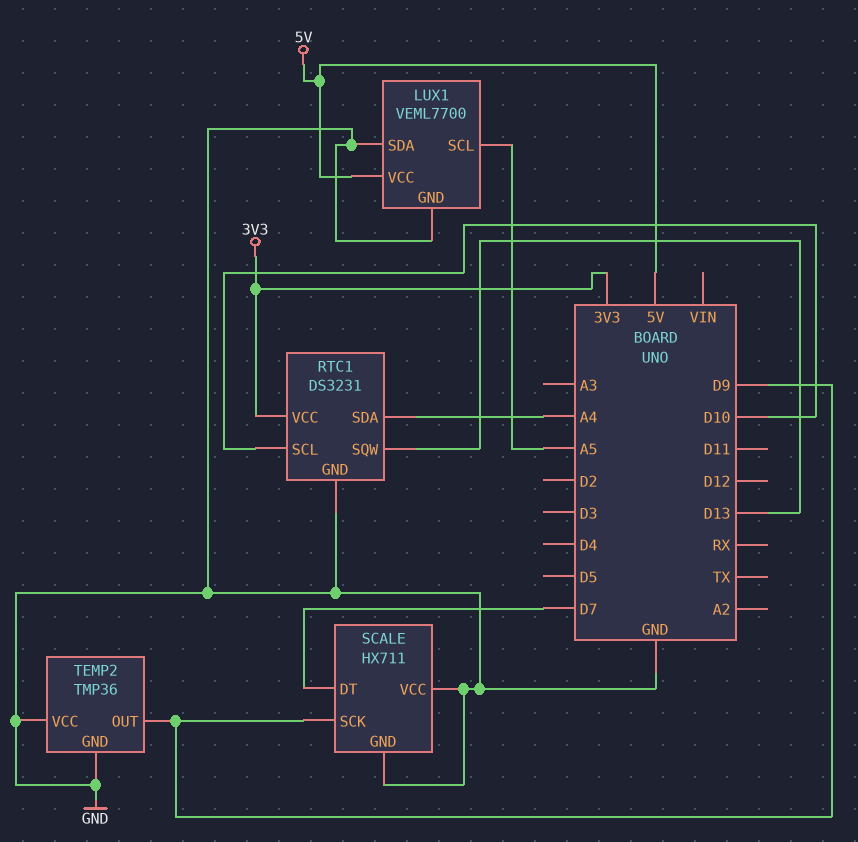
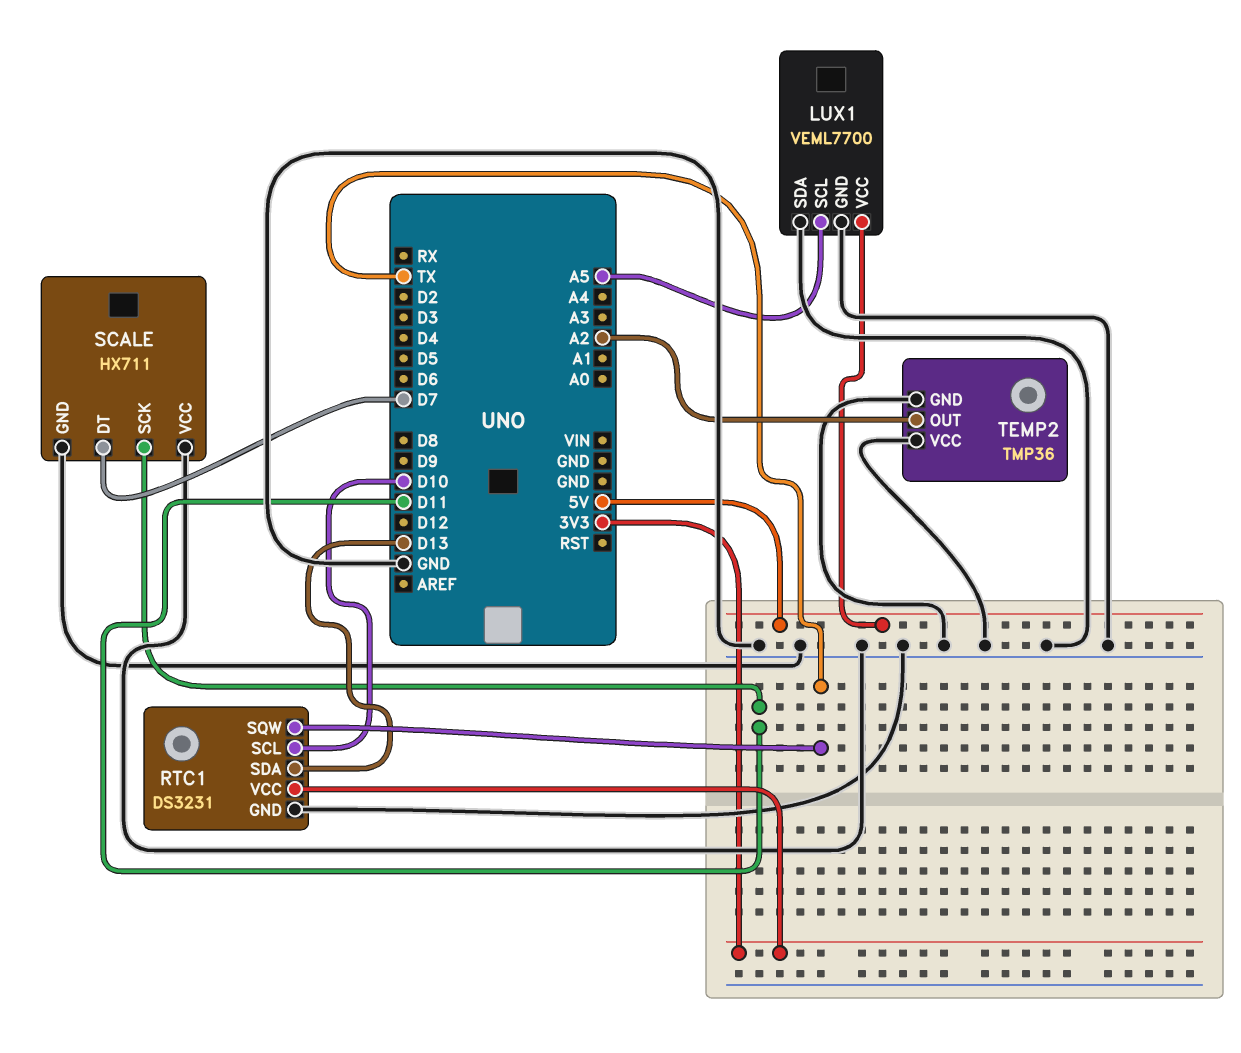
RTC1 pin SDA: A4 -> D13
RTC1 pin SQW: D13 -> TX
SCALE pin SCK: D9 -> D11
TEMP2 pin OUT: D9 -> A2

